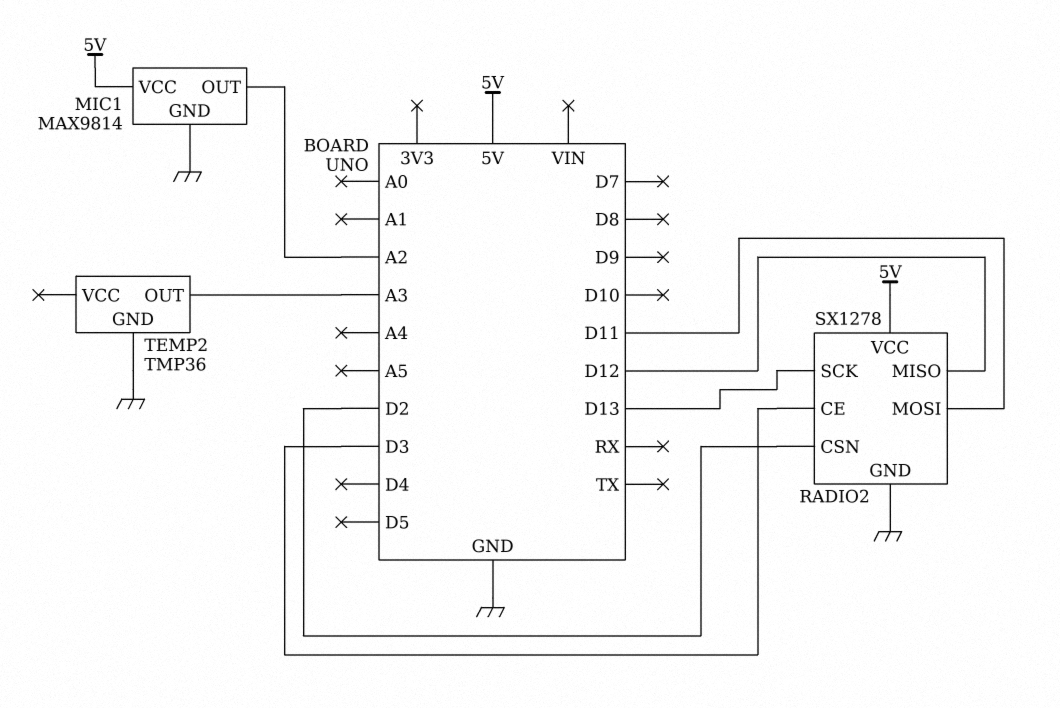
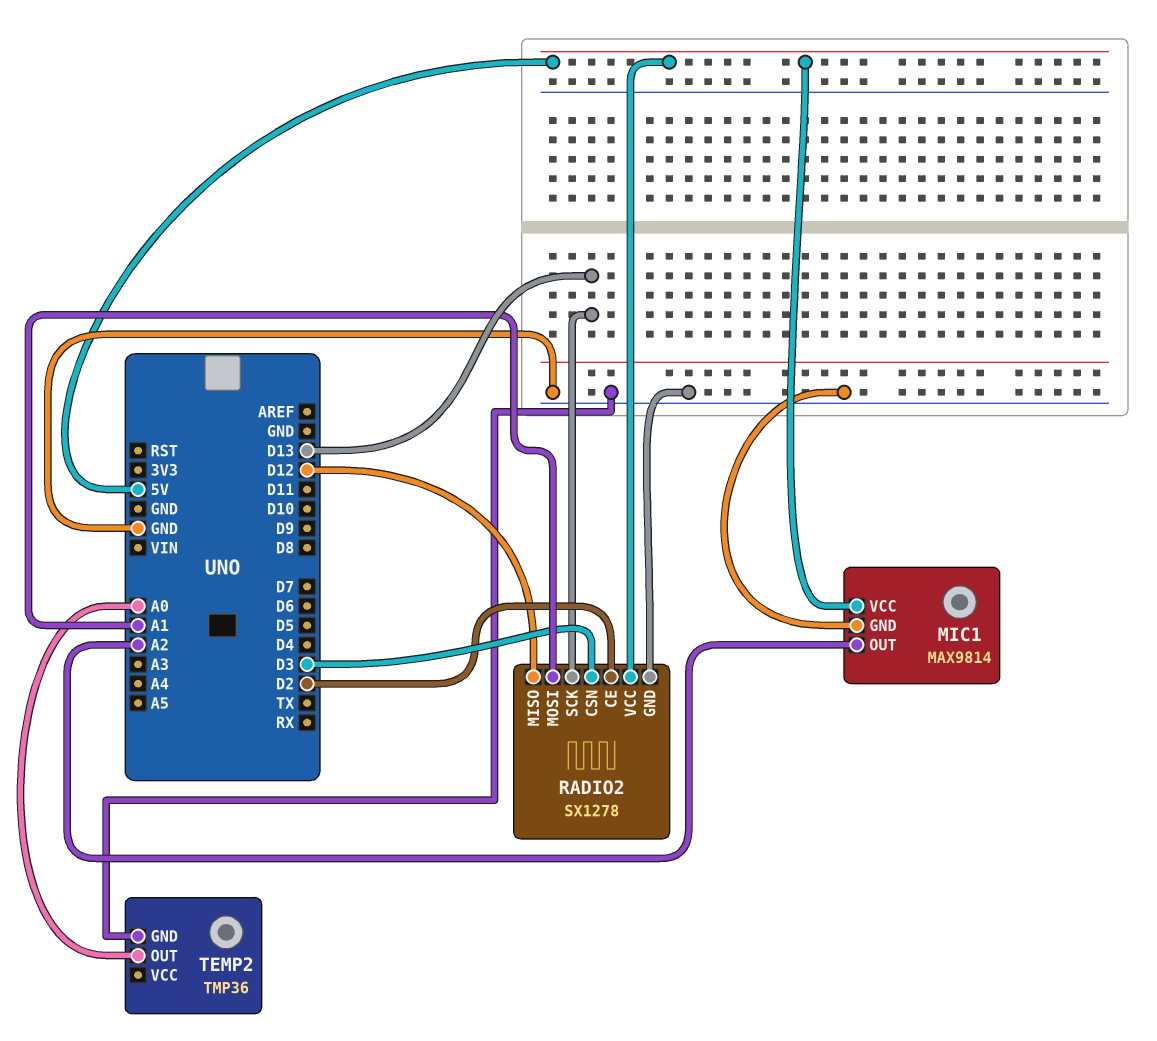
RADIO2 pin CE: D3 -> D2
RADIO2 pin CSN: D2 -> D3
RADIO2 pin MOSI: D11 -> A1
TEMP2 pin OUT: A3 -> A0

